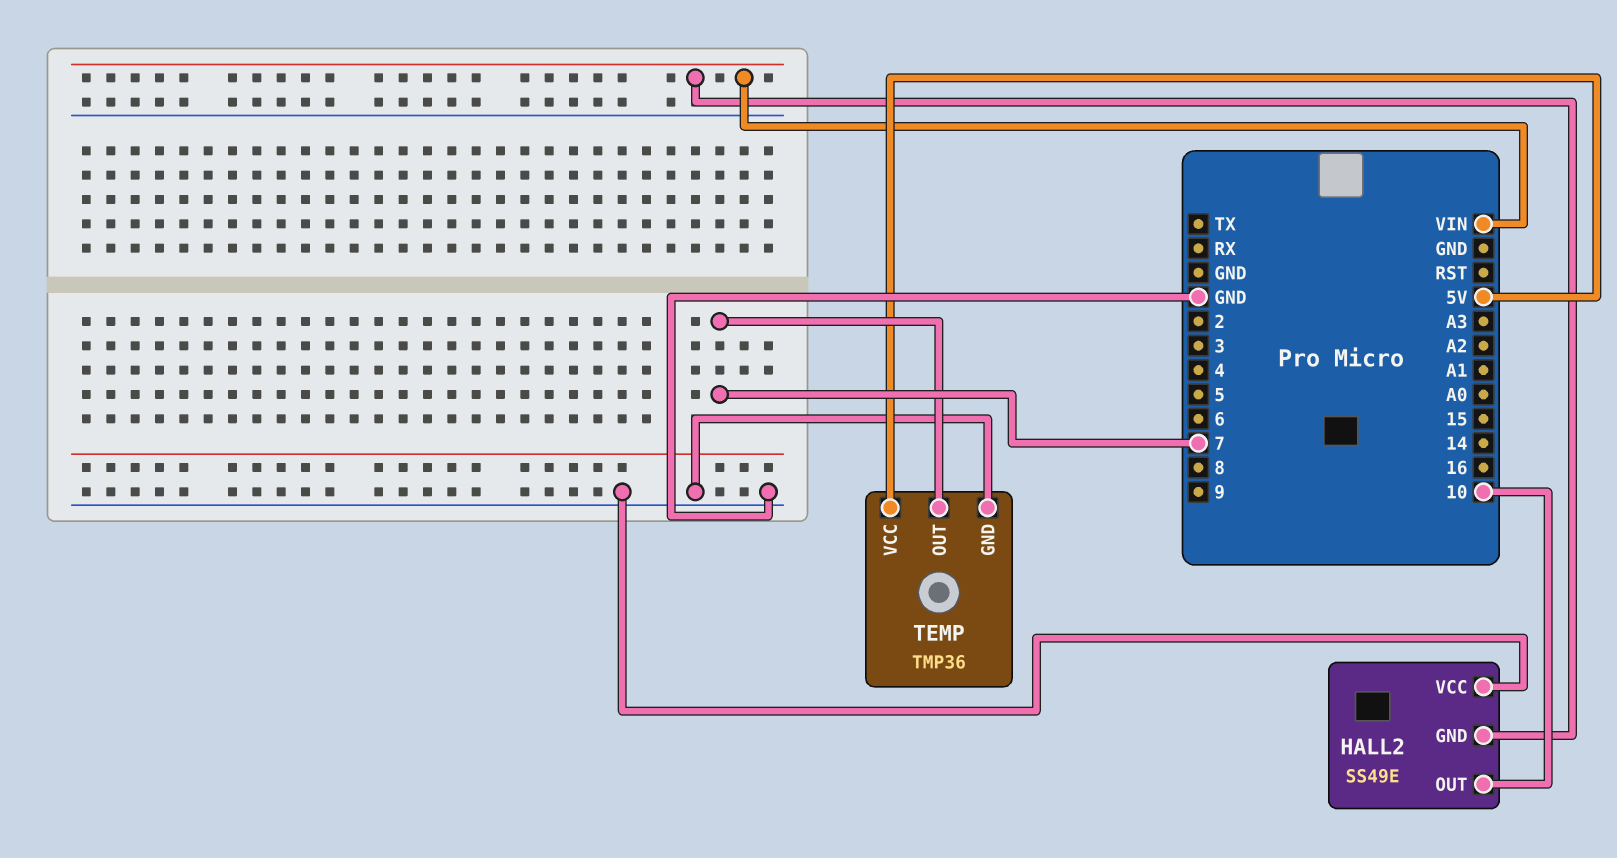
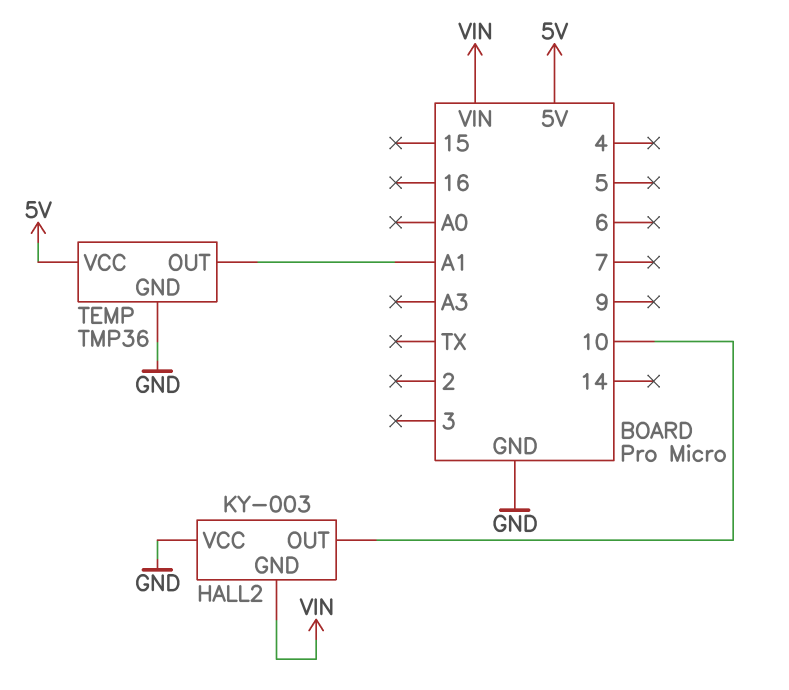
HALL2: SS49E -> KY-003
TEMP pin OUT: 7 -> A1

